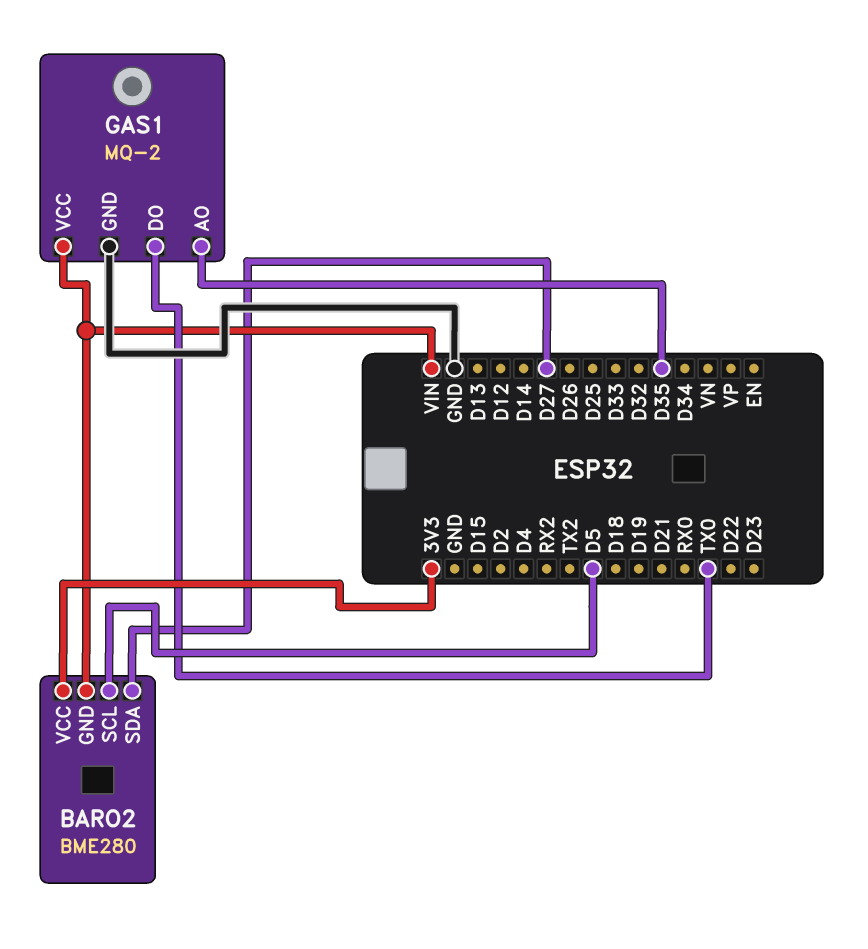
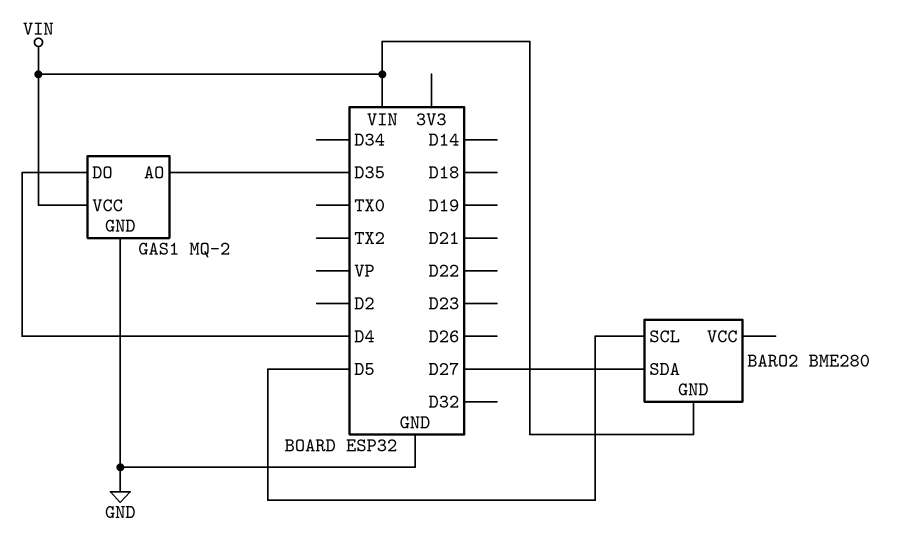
BARO2 pin VCC: 3V3 -> none
GAS1 pin DO: TX0 -> D4

